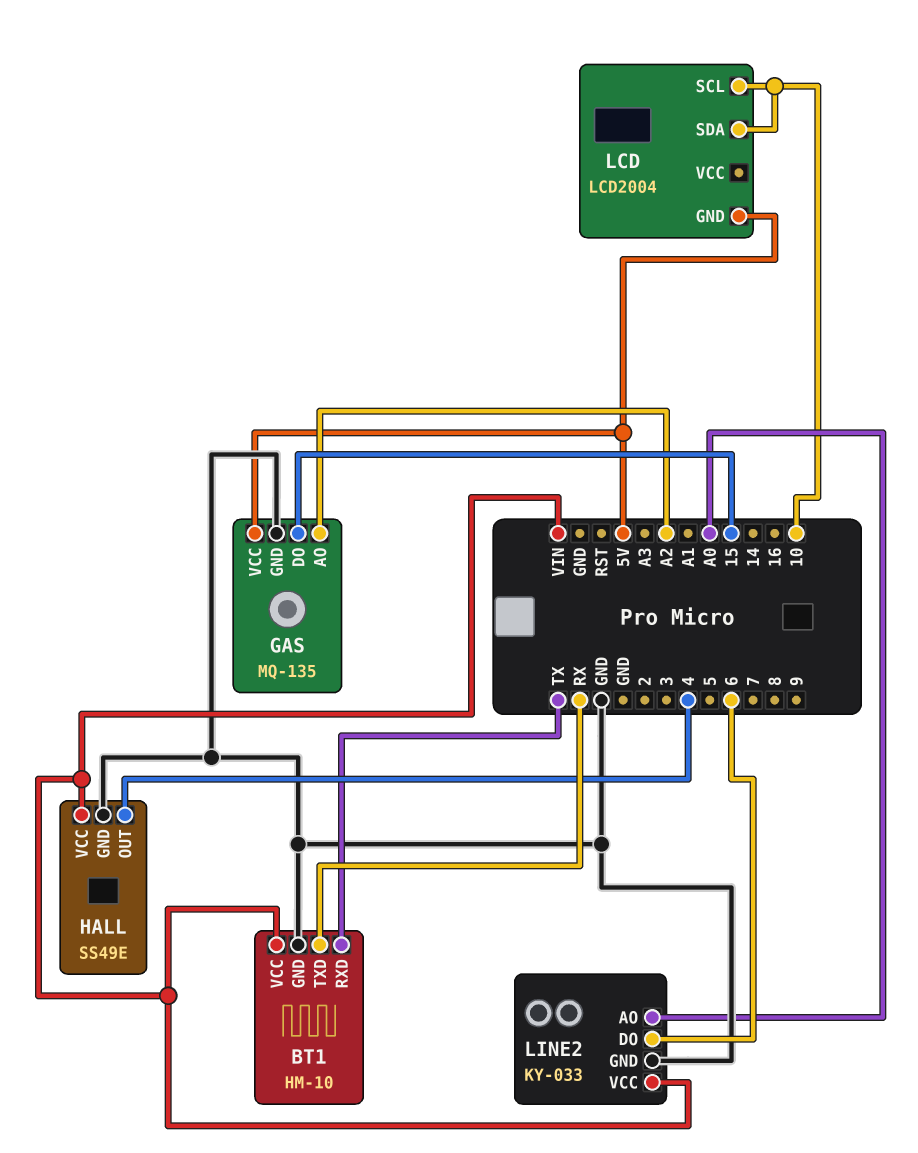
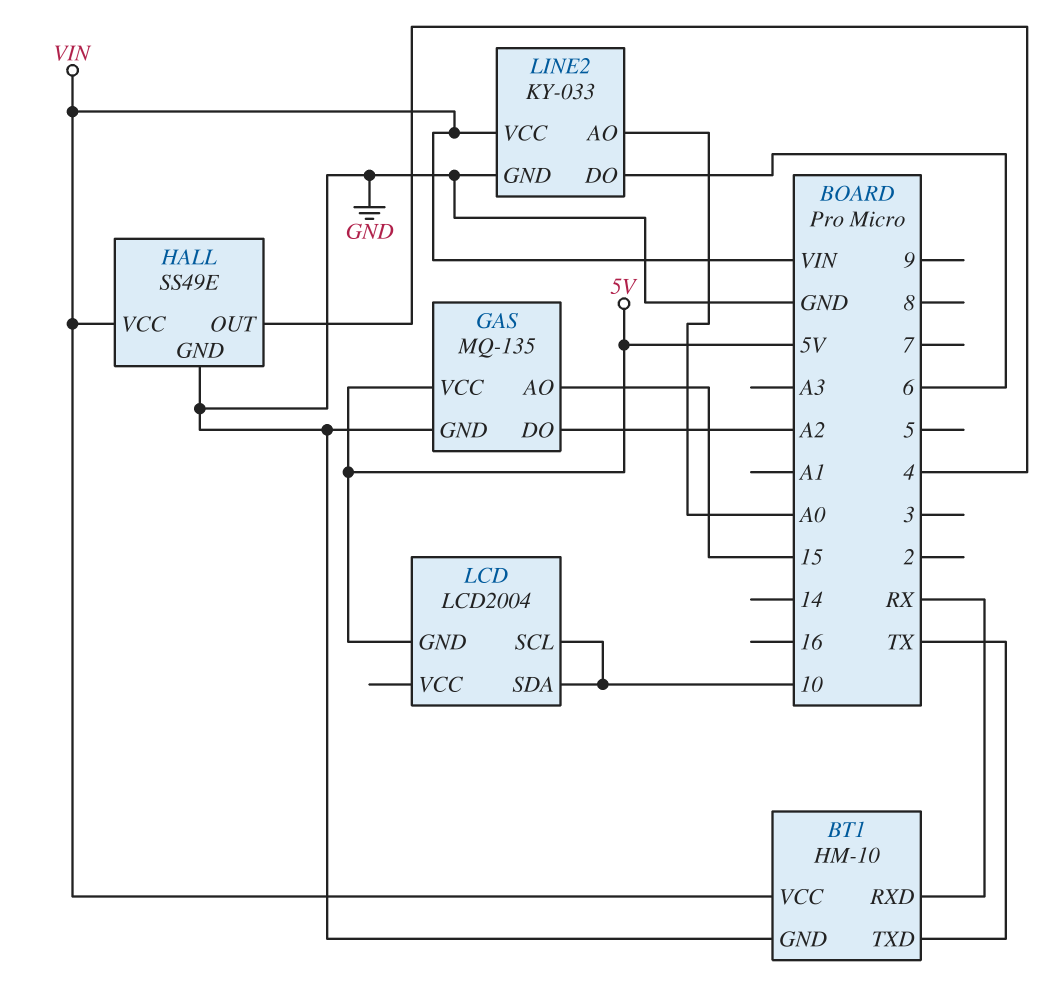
BT1 pin RXD: TX -> RX
BT1 pin TXD: RX -> TX
GAS pin AO: A2 -> 15
GAS pin DO: 15 -> A2

